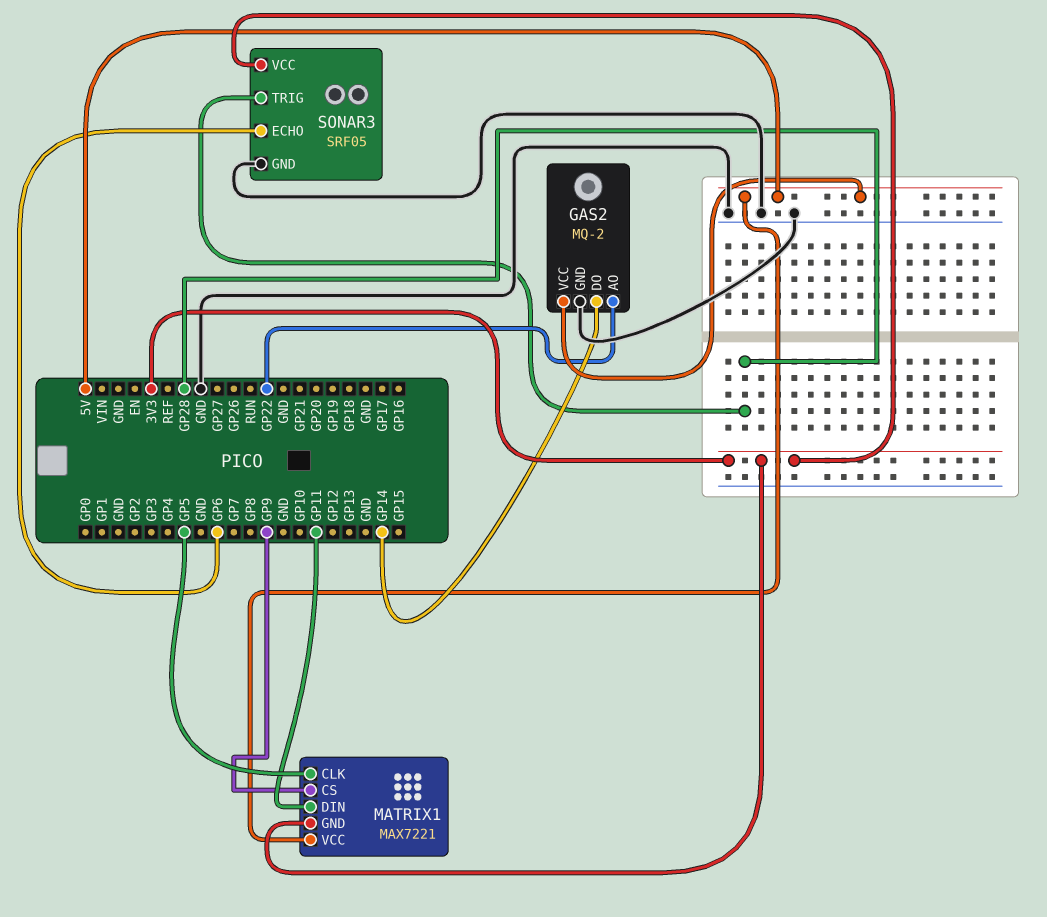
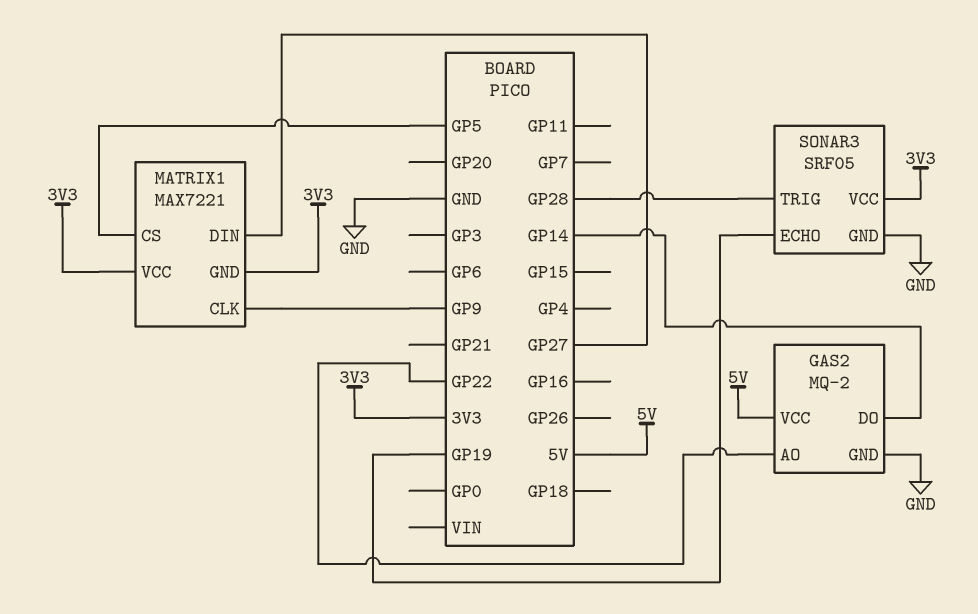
MATRIX1 pin CLK: GP5 -> GP9
MATRIX1 pin CS: GP9 -> GP5
MATRIX1 pin DIN: GP11 -> GP27
MATRIX1 pin VCC: 5V -> 3V3
SONAR3 pin ECHO: GP6 -> GP19

